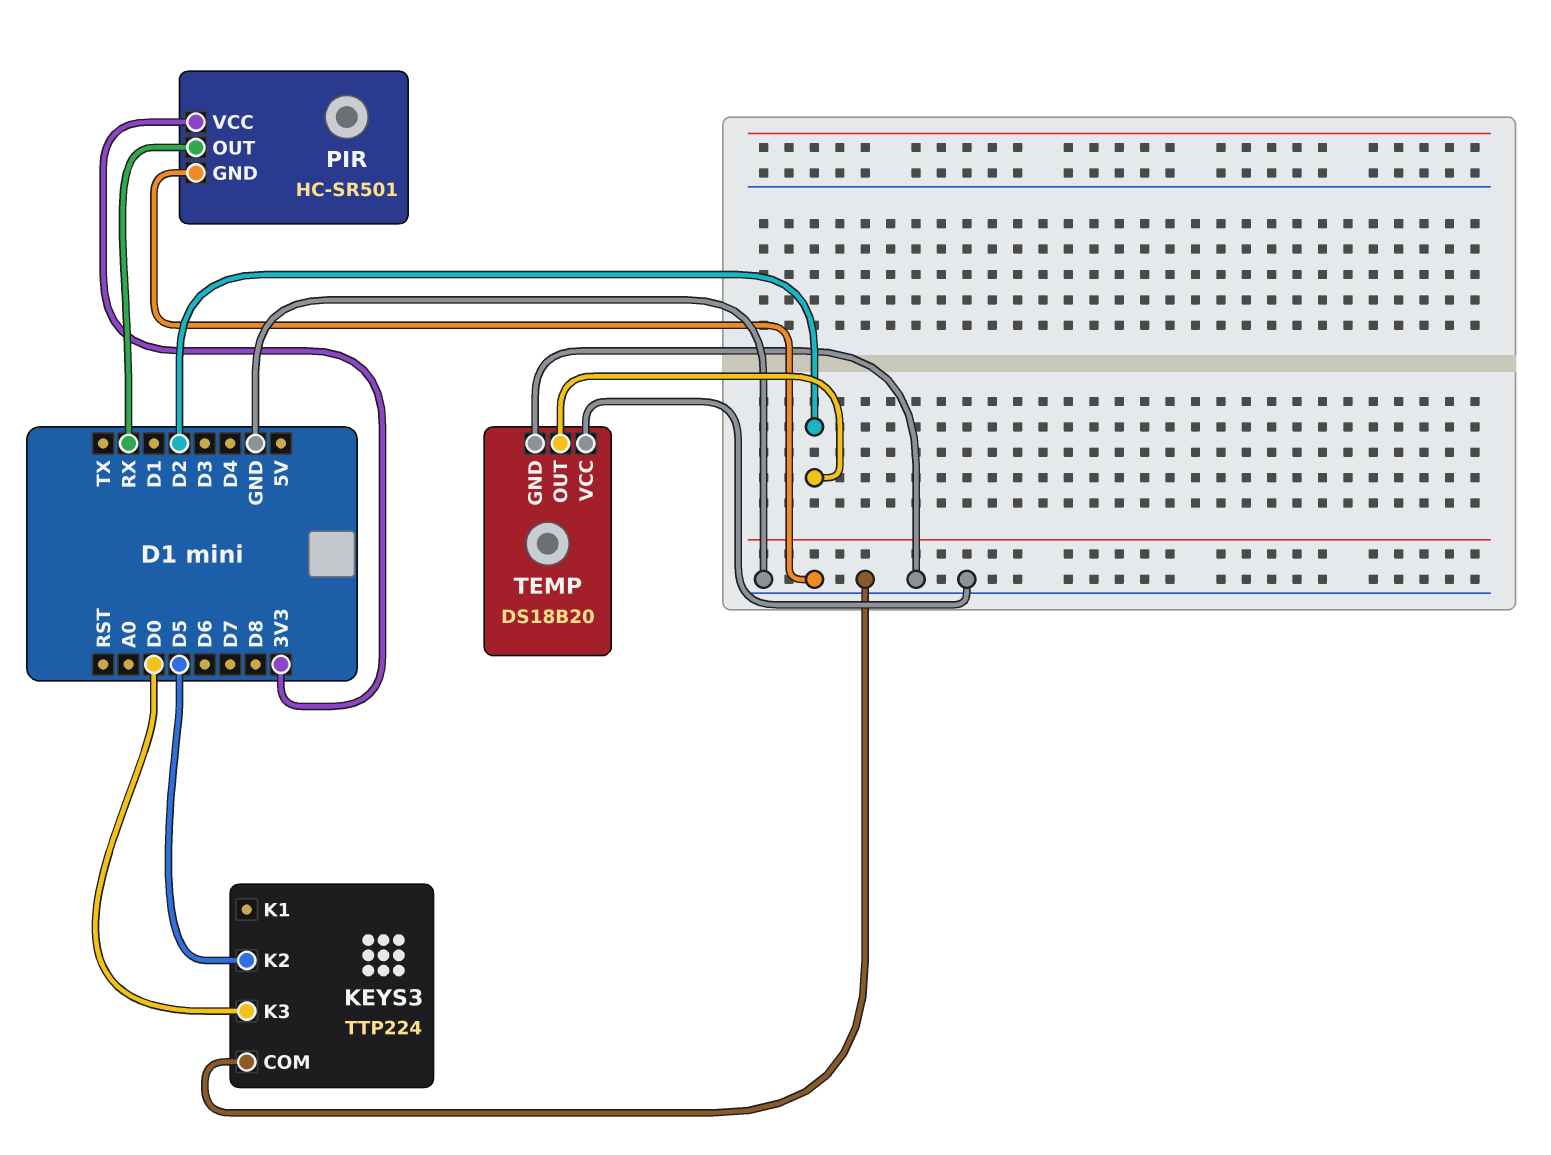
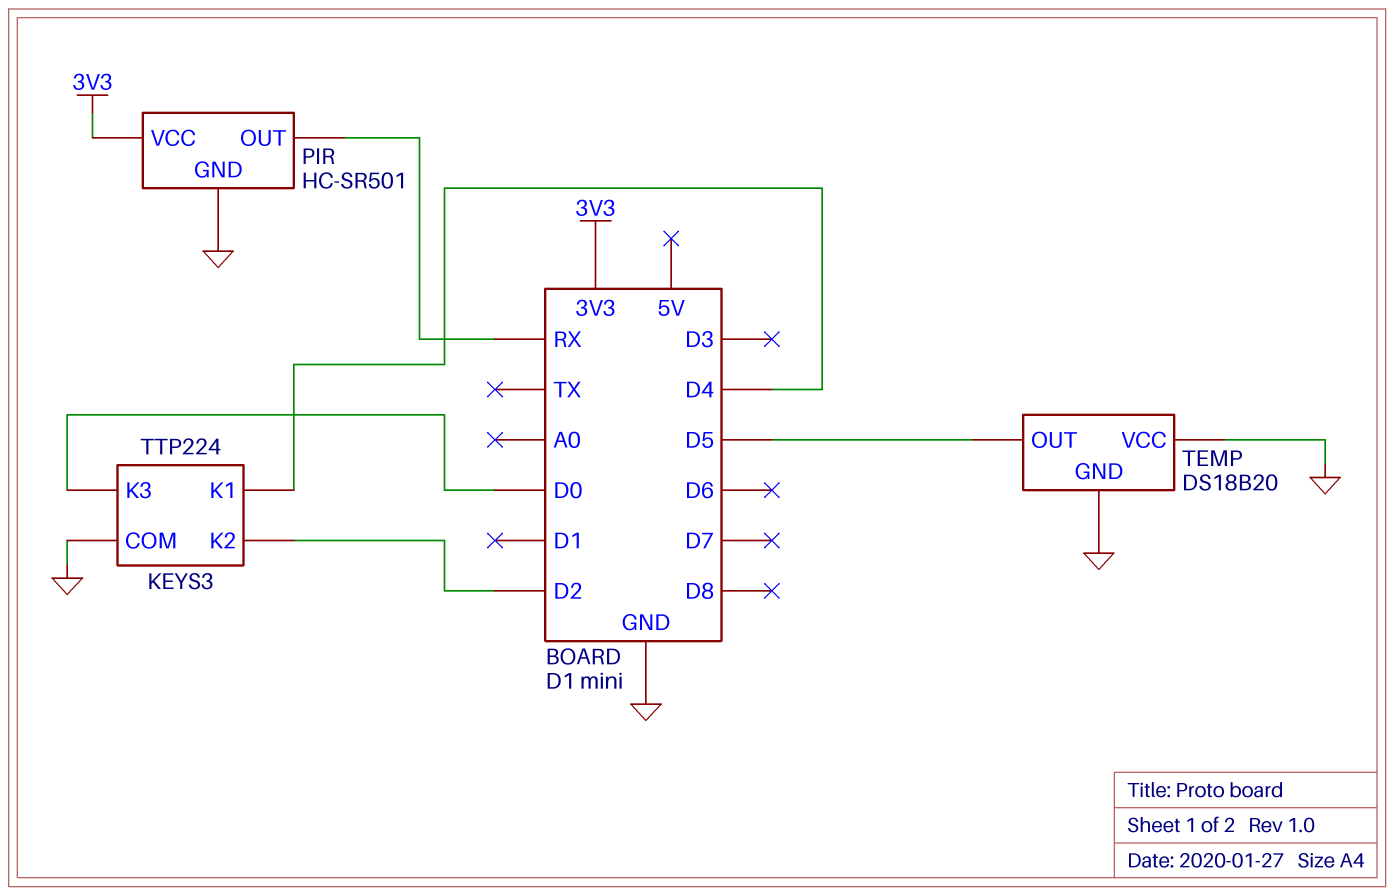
KEYS3 pin K1: none -> D4
KEYS3 pin K2: D5 -> D2
TEMP pin OUT: D2 -> D5

